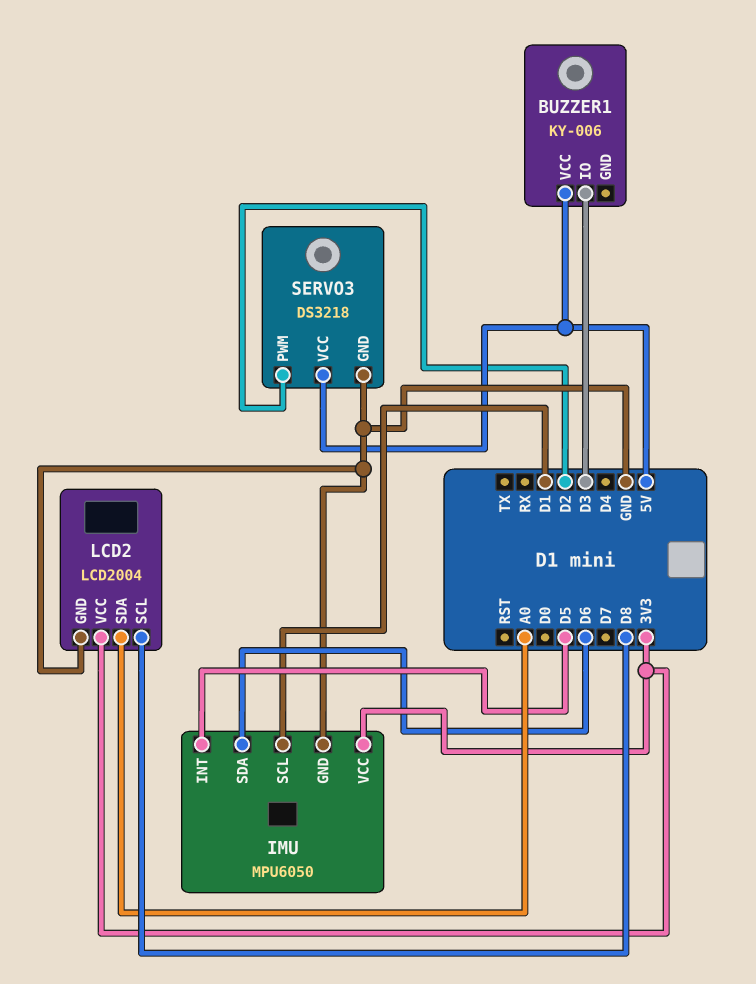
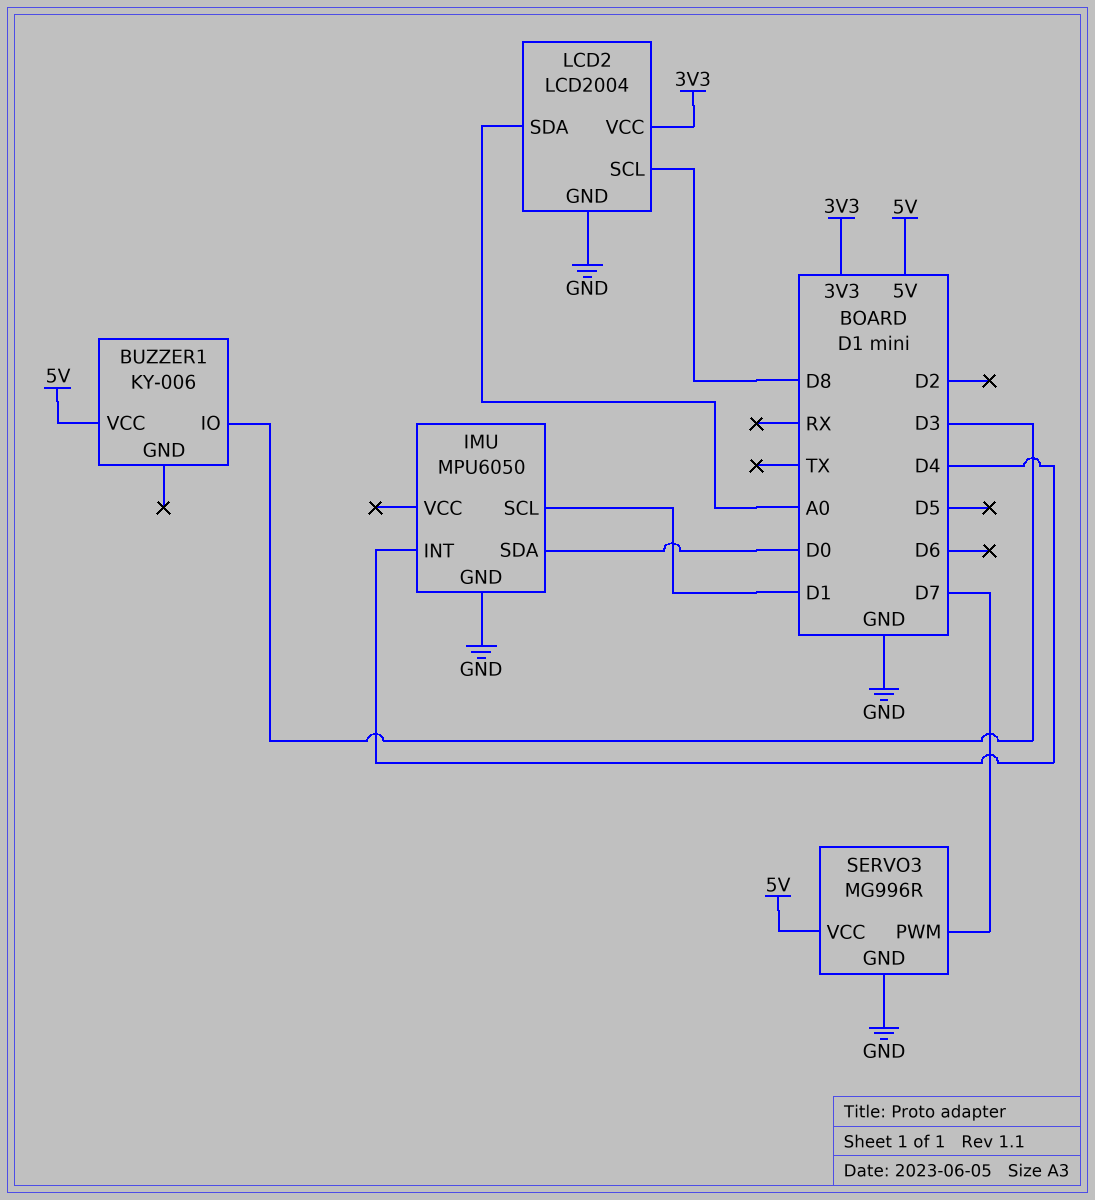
IMU pin INT: D5 -> D4
IMU pin SDA: D6 -> D0
IMU pin VCC: 3V3 -> none
SERVO3: DS3218 -> MG996R
SERVO3 pin PWM: D2 -> D7

